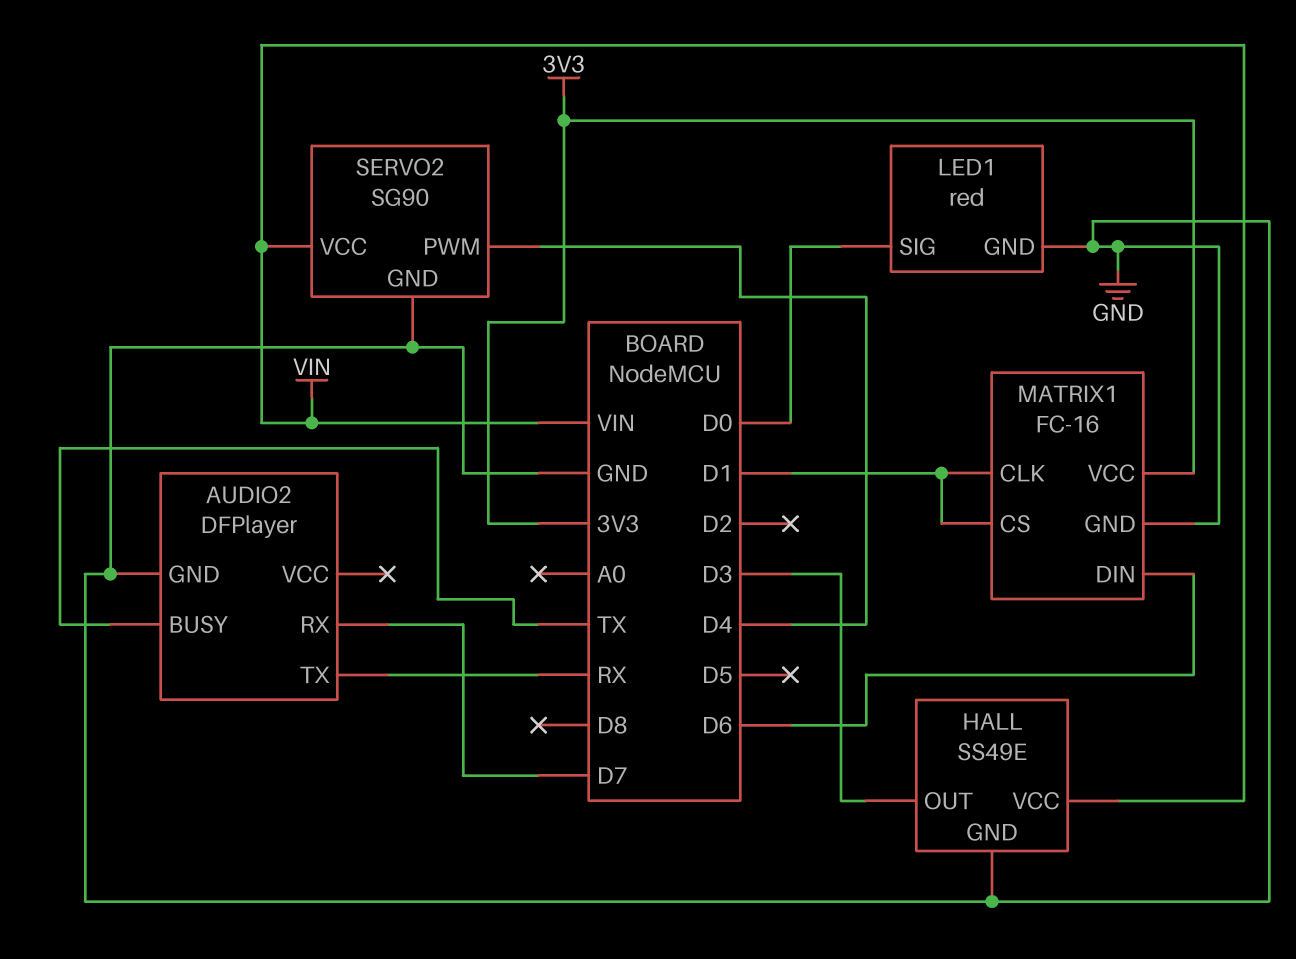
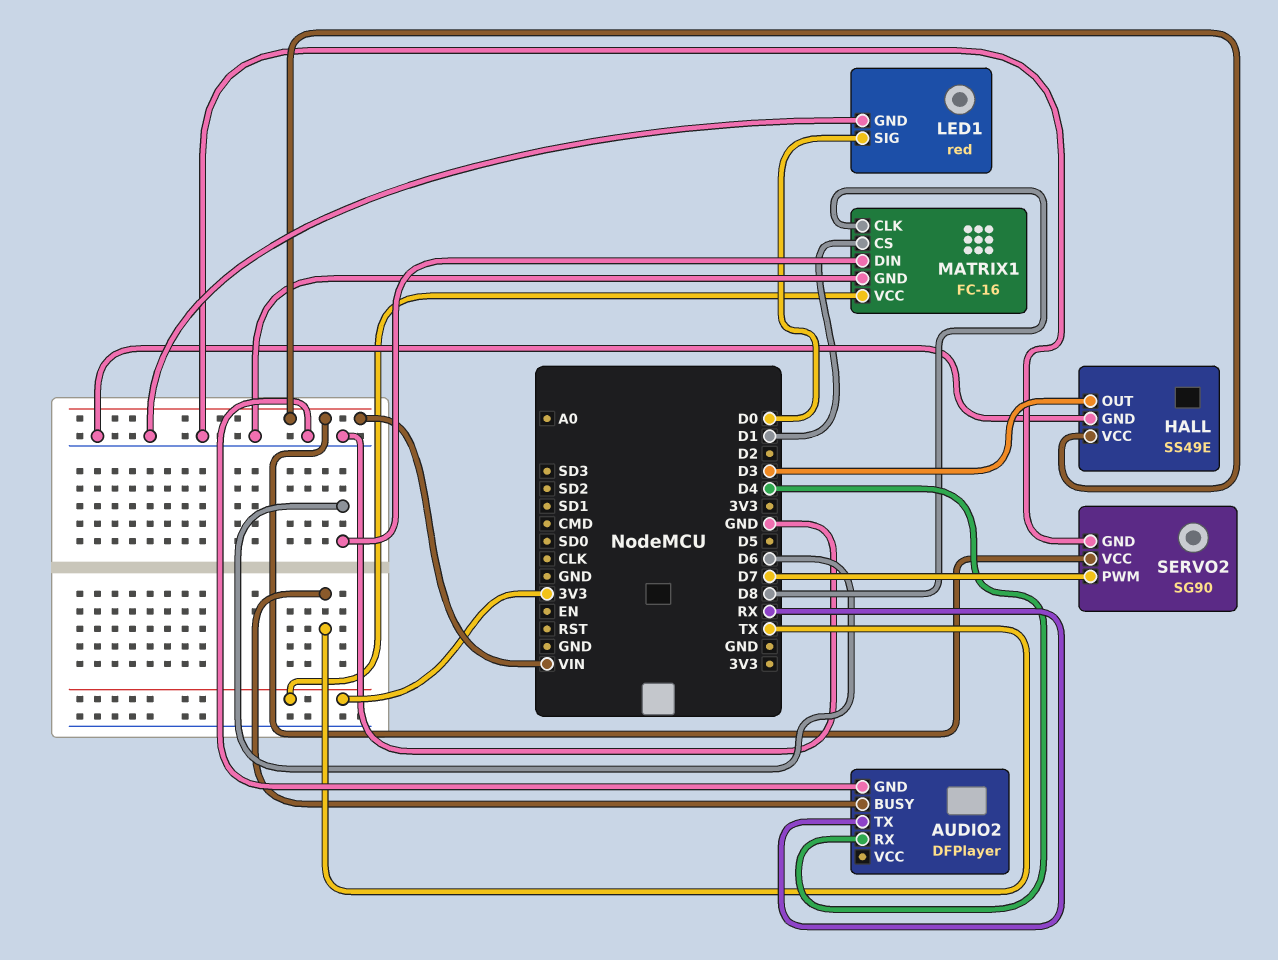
AUDIO2 pin RX: D7 -> D4
MATRIX1 pin CLK: D1 -> D8
SERVO2 pin PWM: D4 -> D7

